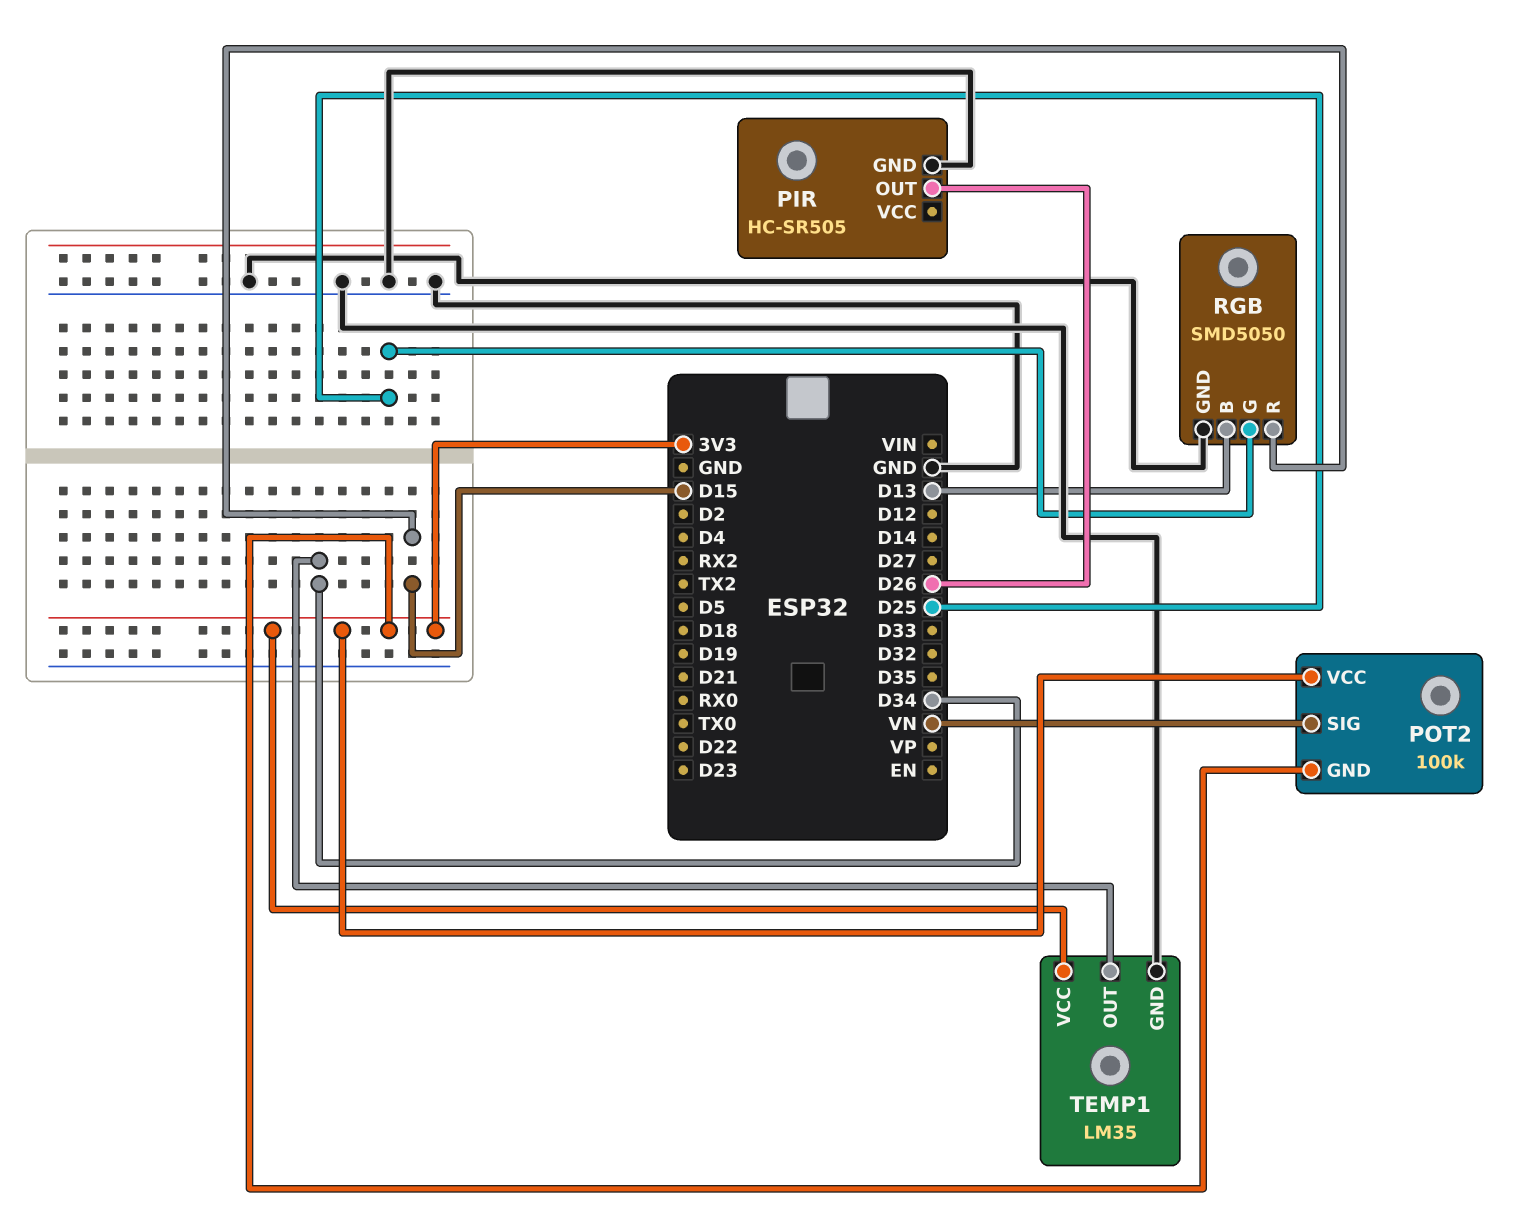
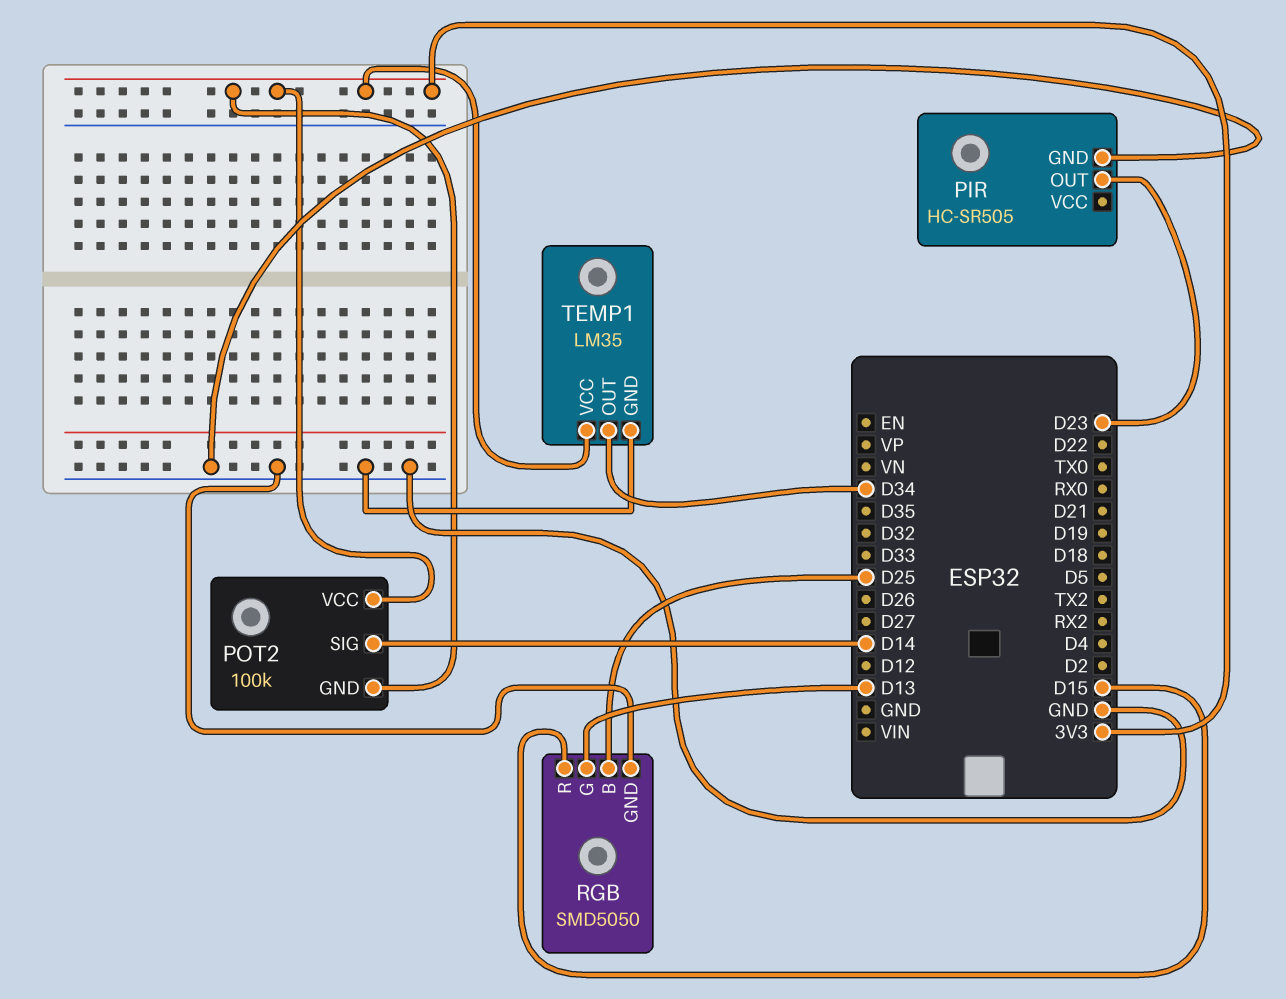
PIR pin OUT: D26 -> D23
POT2 pin SIG: VN -> D14
RGB pin B: D13 -> D25
RGB pin G: D25 -> D13

